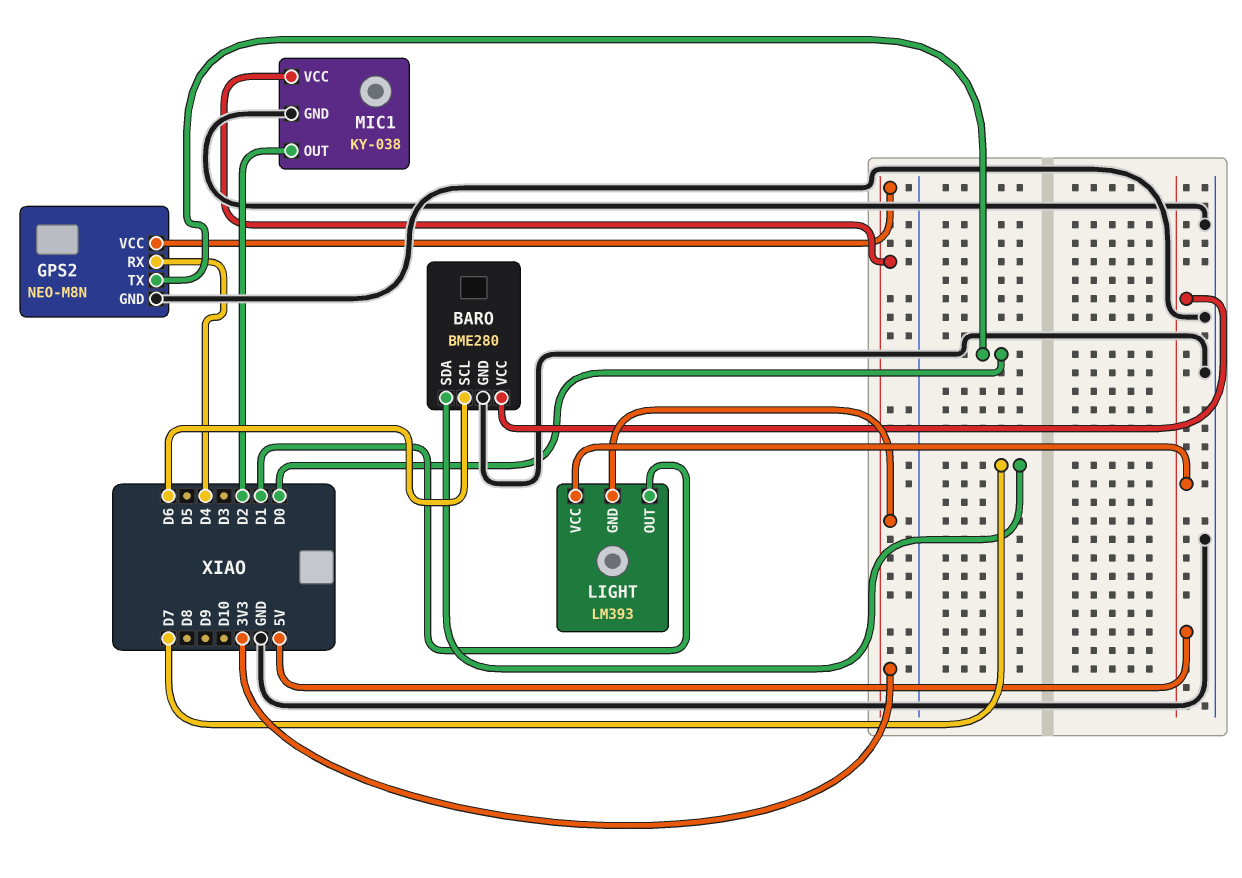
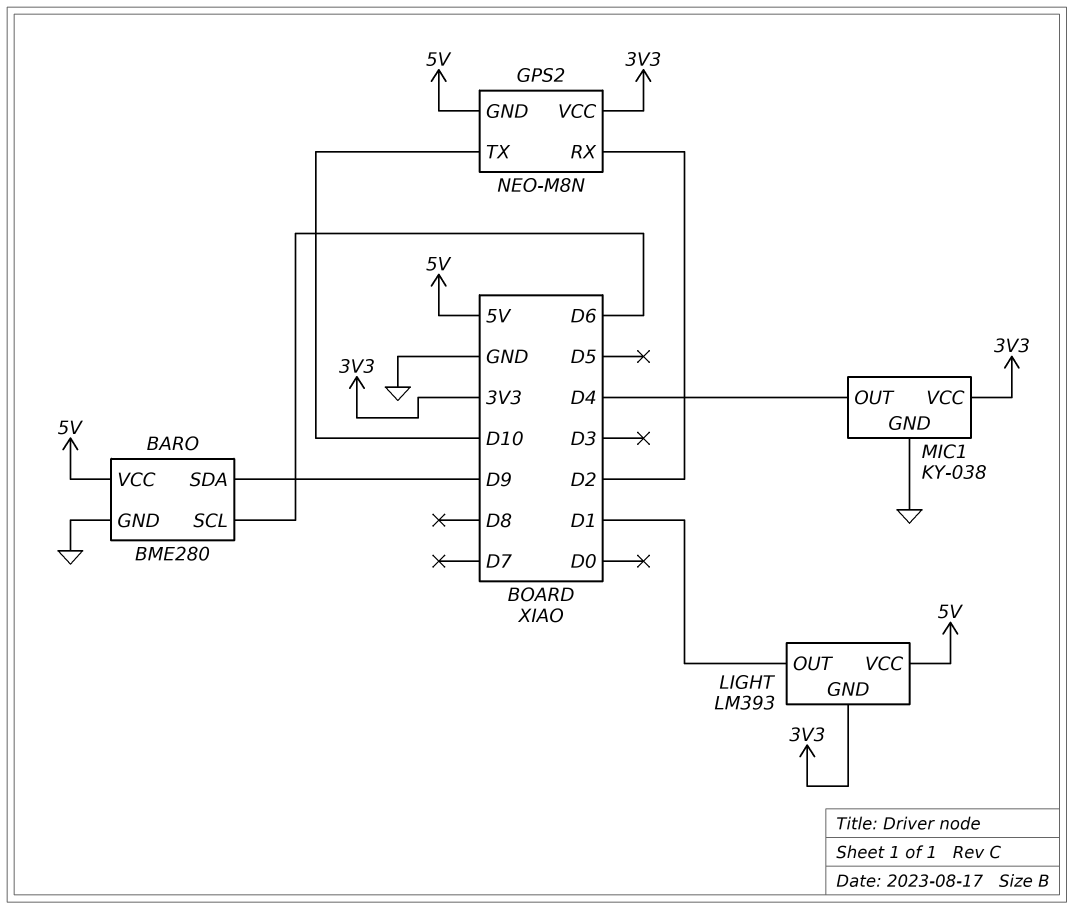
BARO pin SDA: D7 -> D9
GPS2 pin GND: GND -> 5V
GPS2 pin RX: D4 -> D2
GPS2 pin TX: D0 -> D10
MIC1 pin OUT: D2 -> D4

